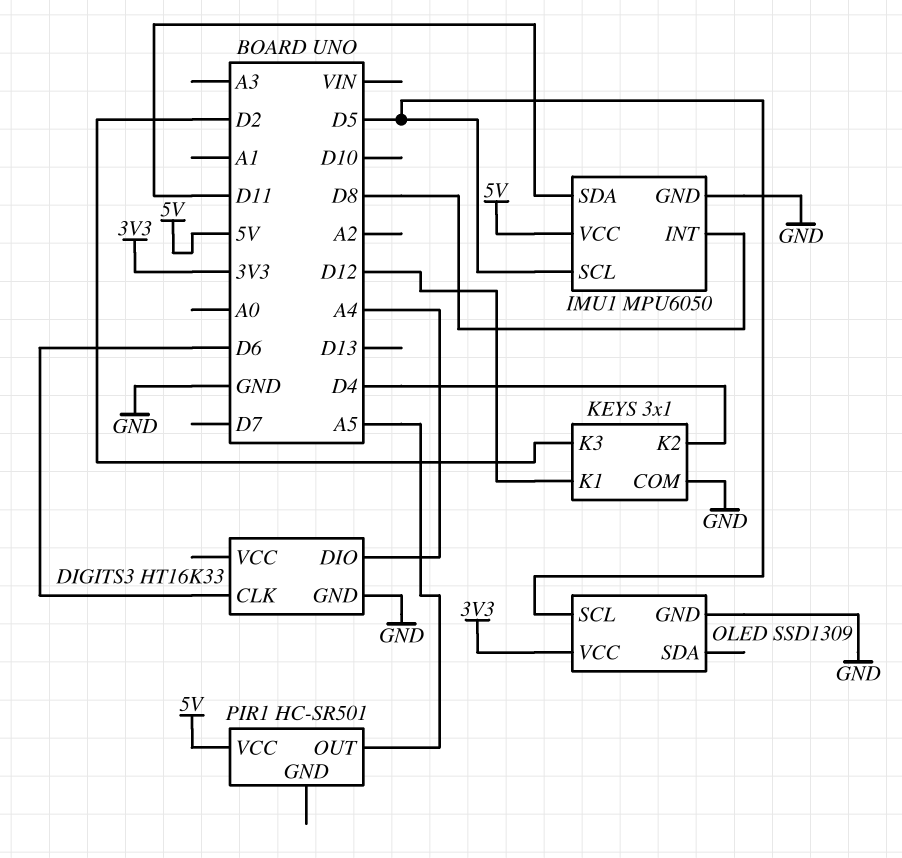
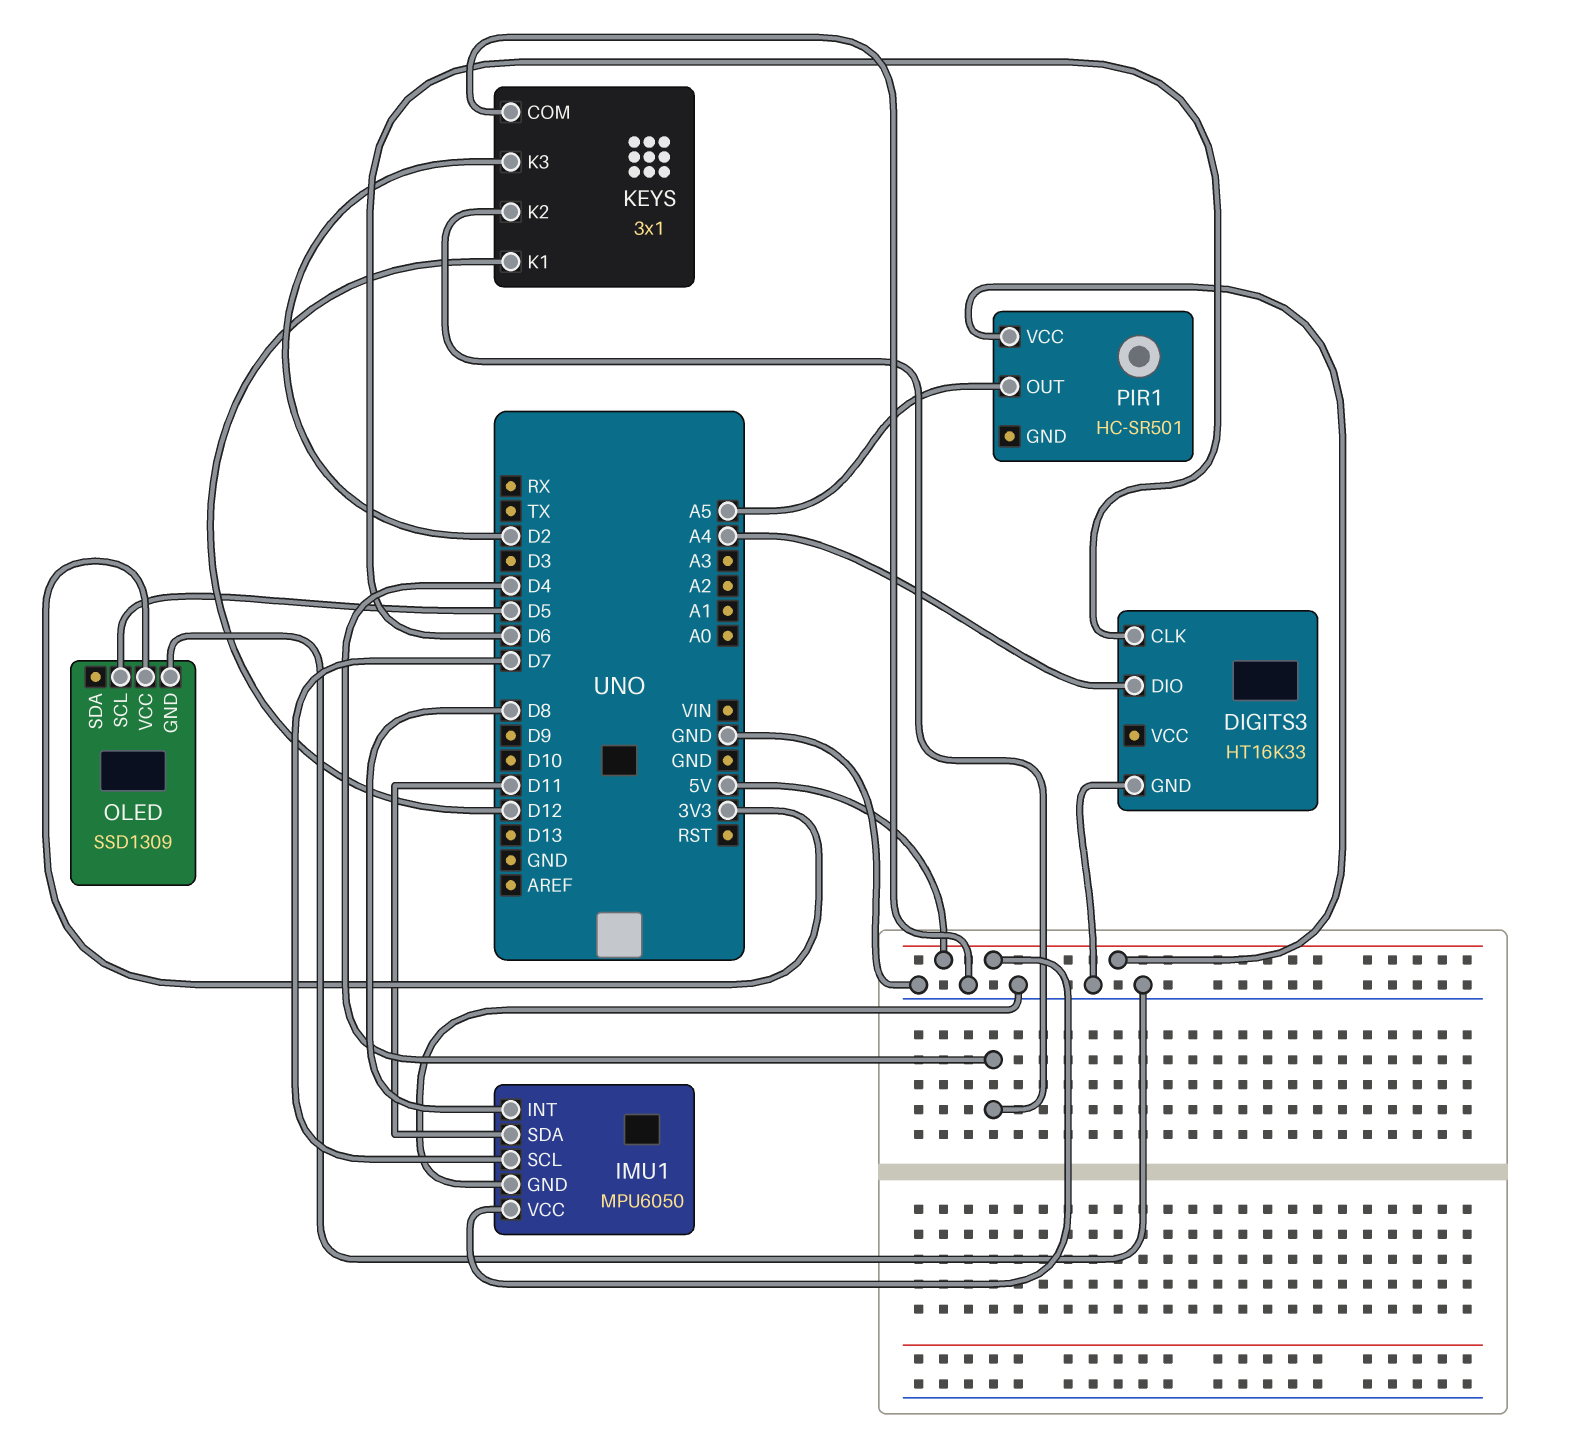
IMU1 pin SCL: D5 -> D7

